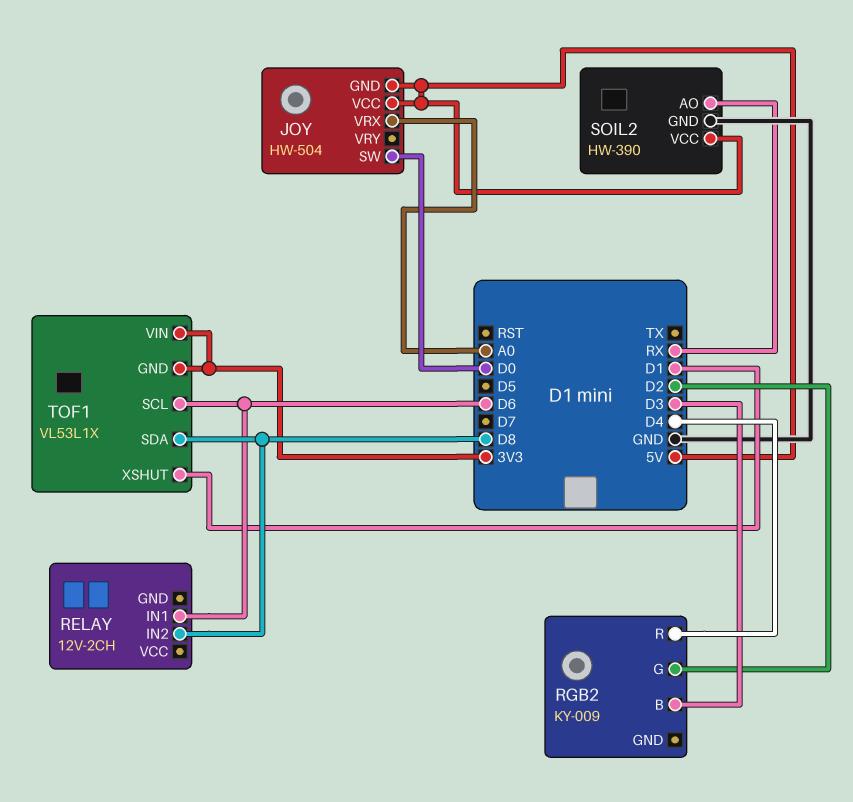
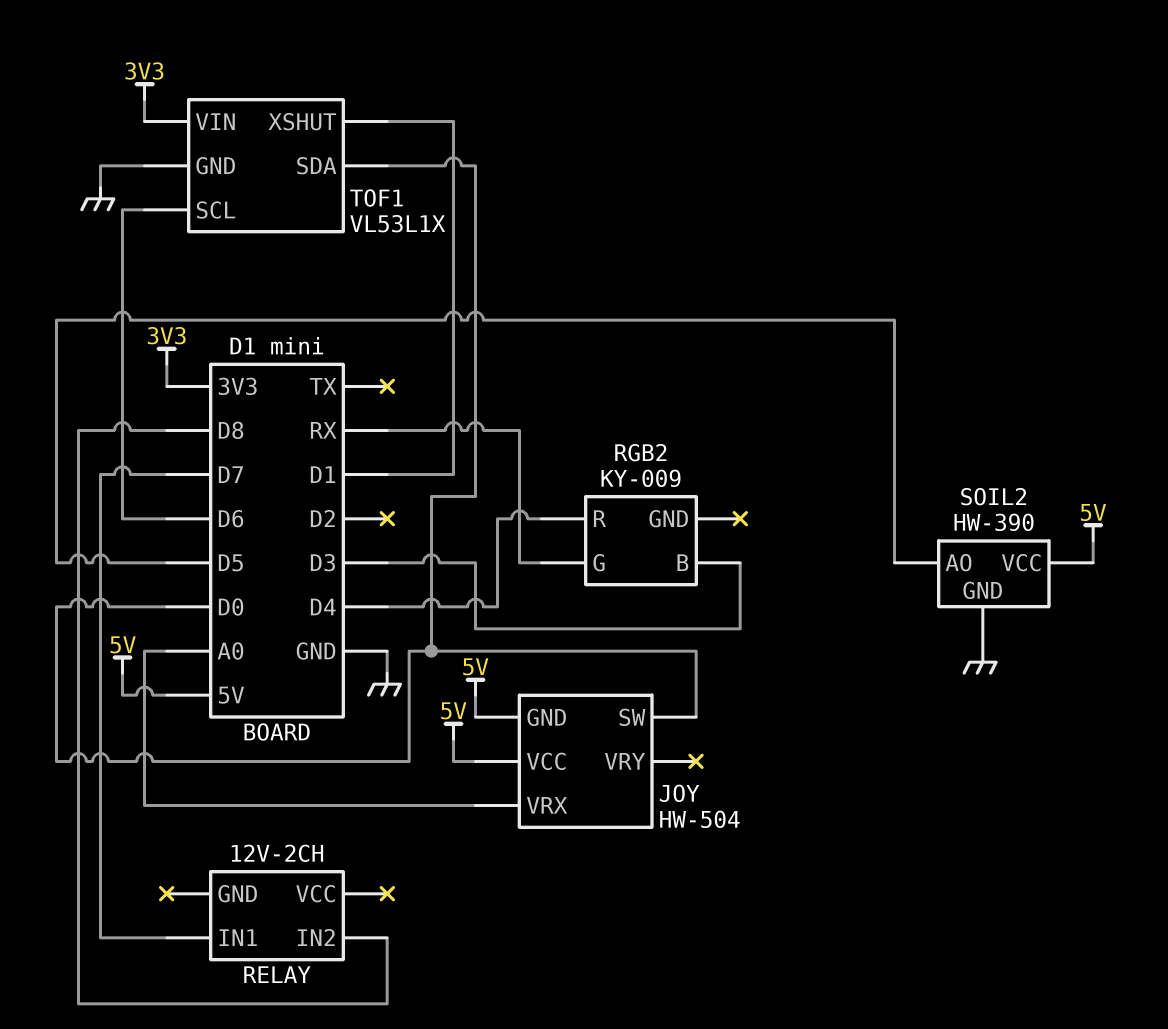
RELAY pin IN1: D6 -> D7
RGB2 pin G: D2 -> RX
SOIL2 pin AO: RX -> D5
TOF1 pin GND: 3V3 -> GND
TOF1 pin SDA: D8 -> D0

